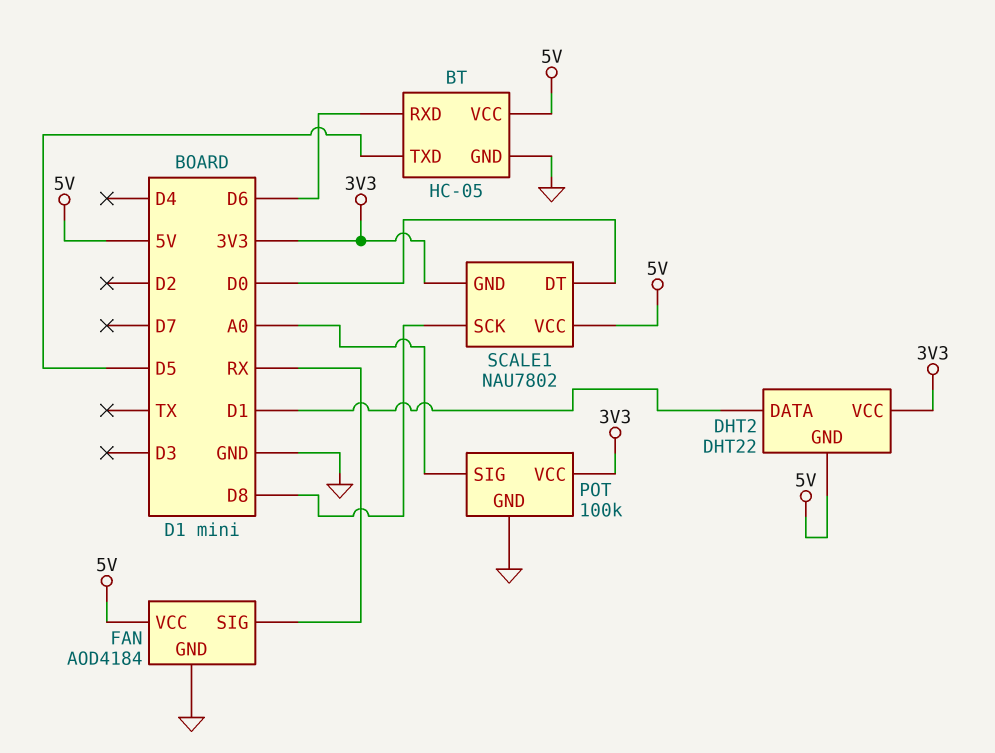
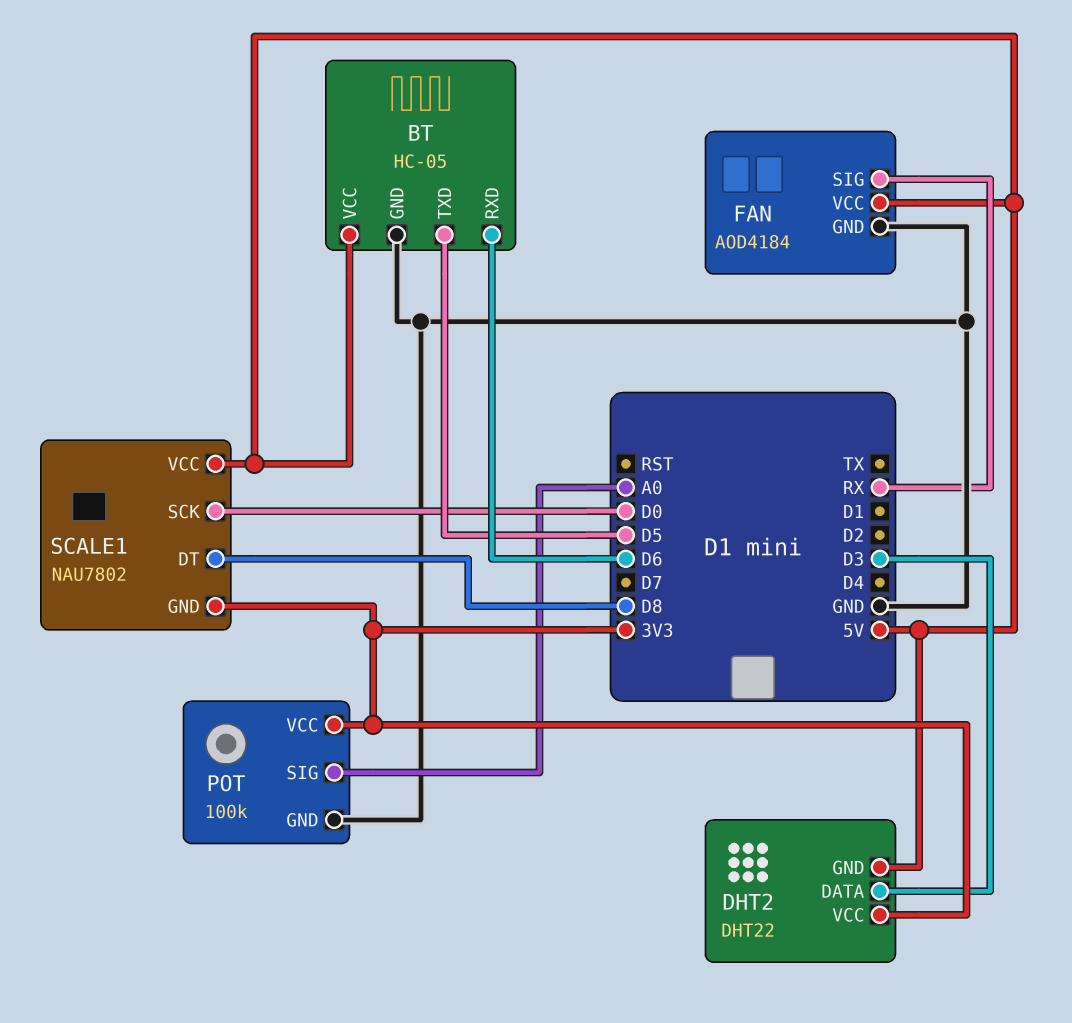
DHT2 pin DATA: D1 -> D3
SCALE1 pin DT: D0 -> D8
SCALE1 pin SCK: D8 -> D0

